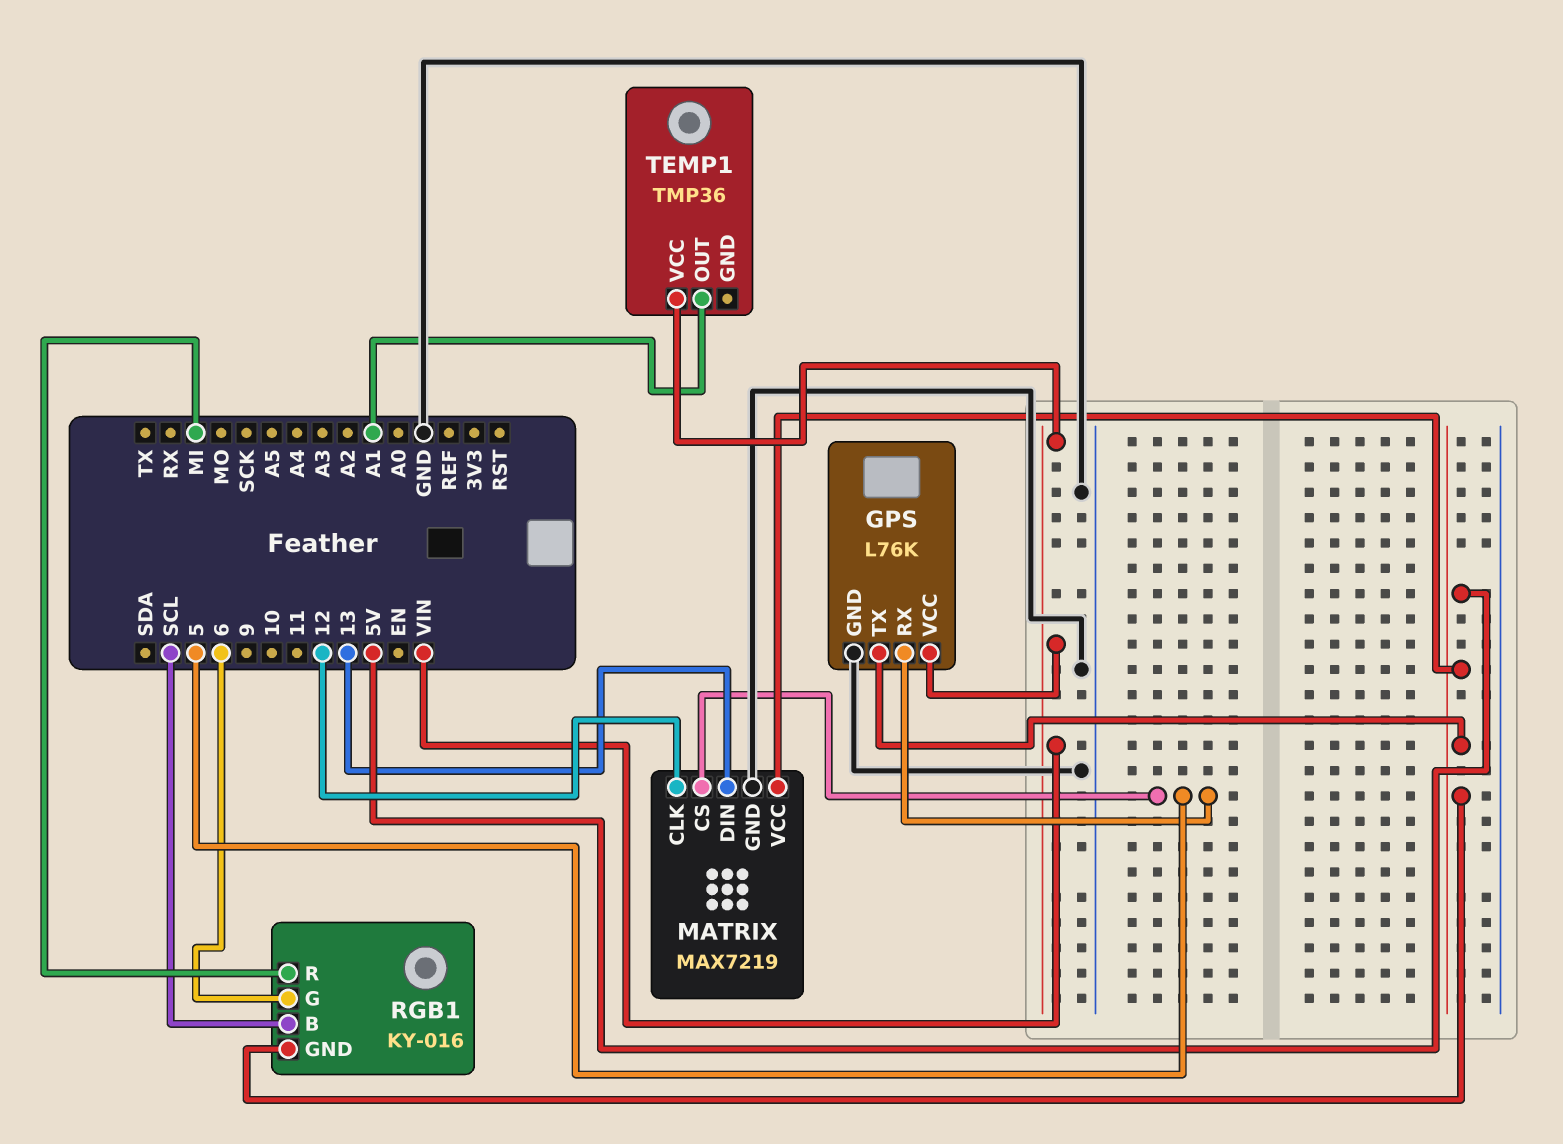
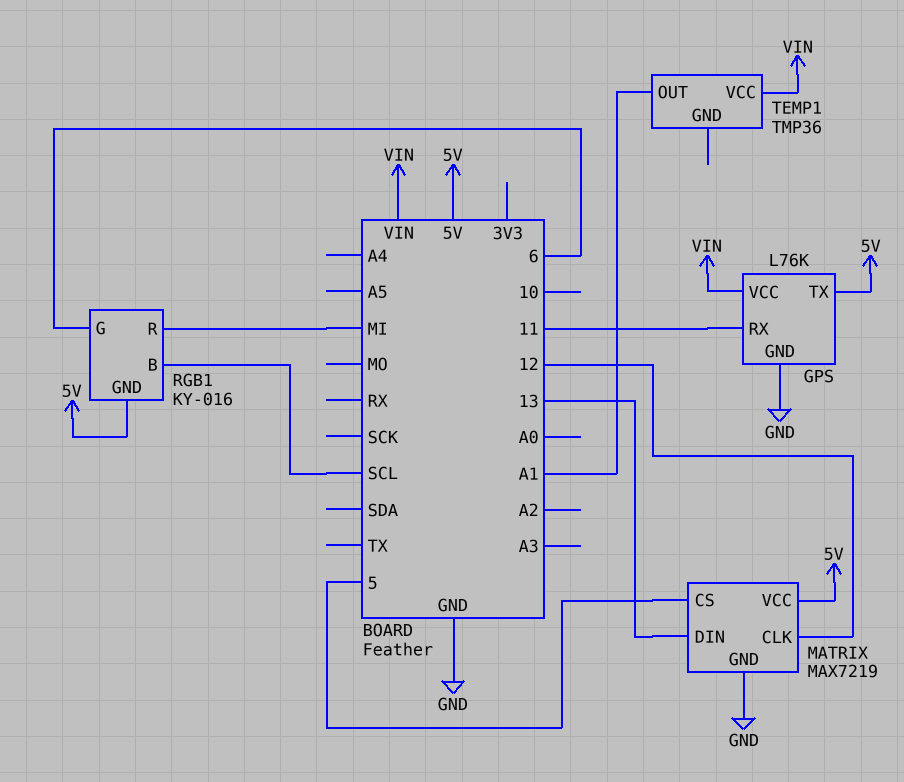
GPS pin RX: 5 -> 11

